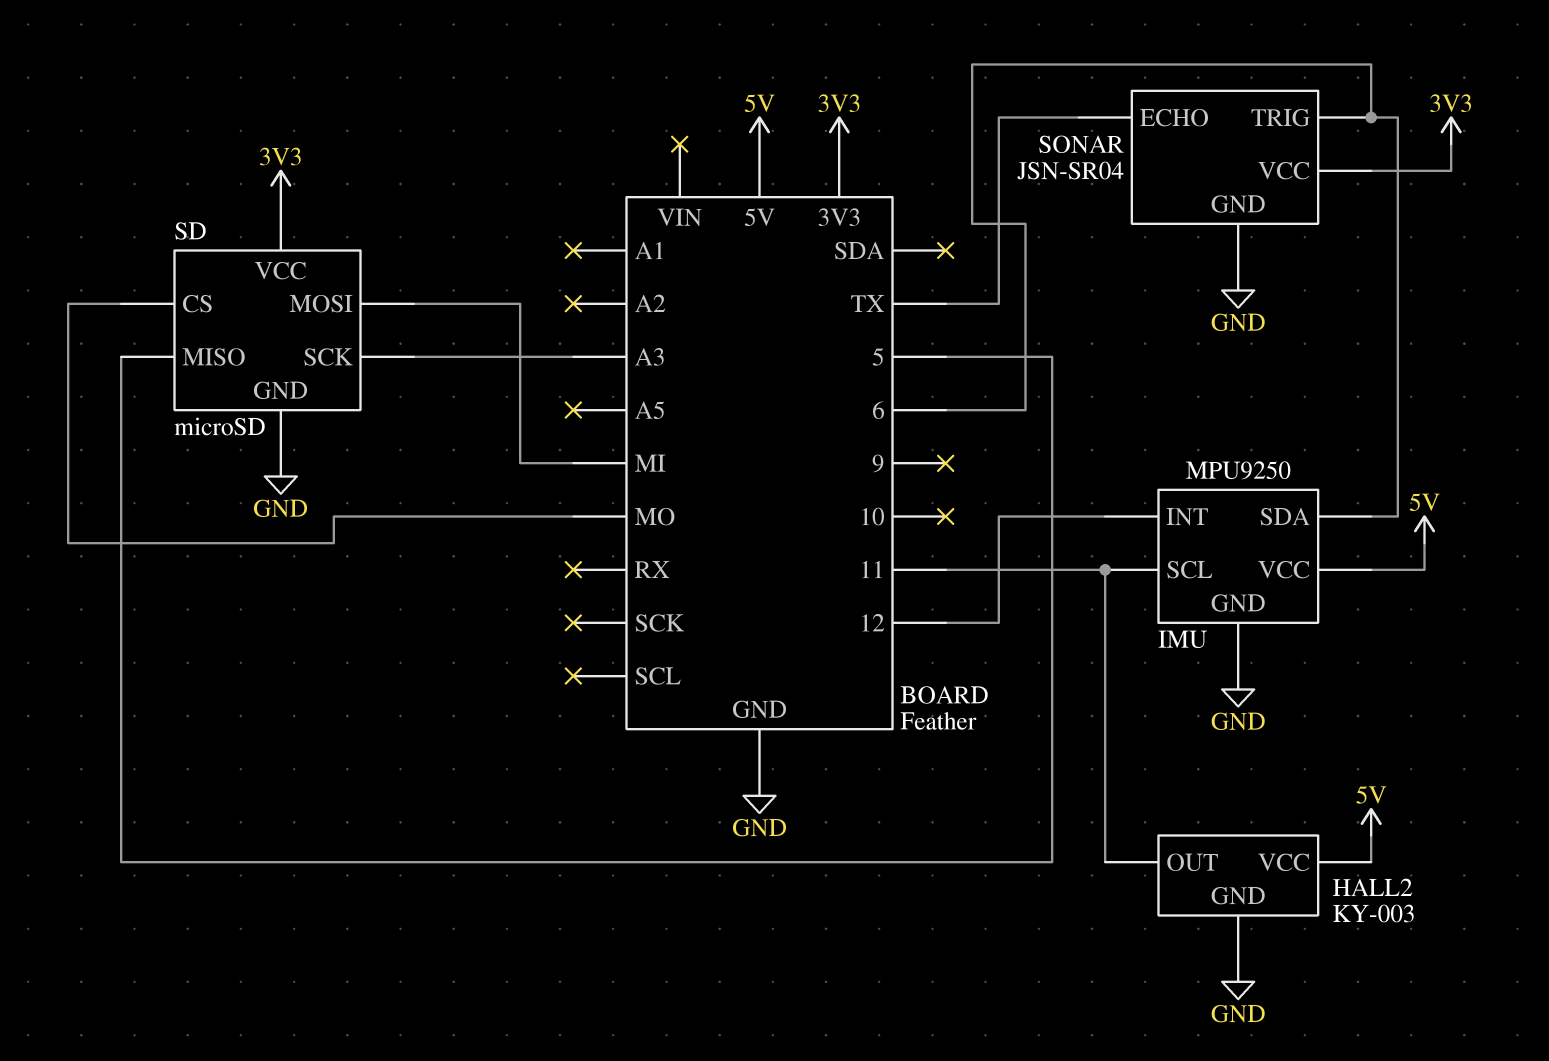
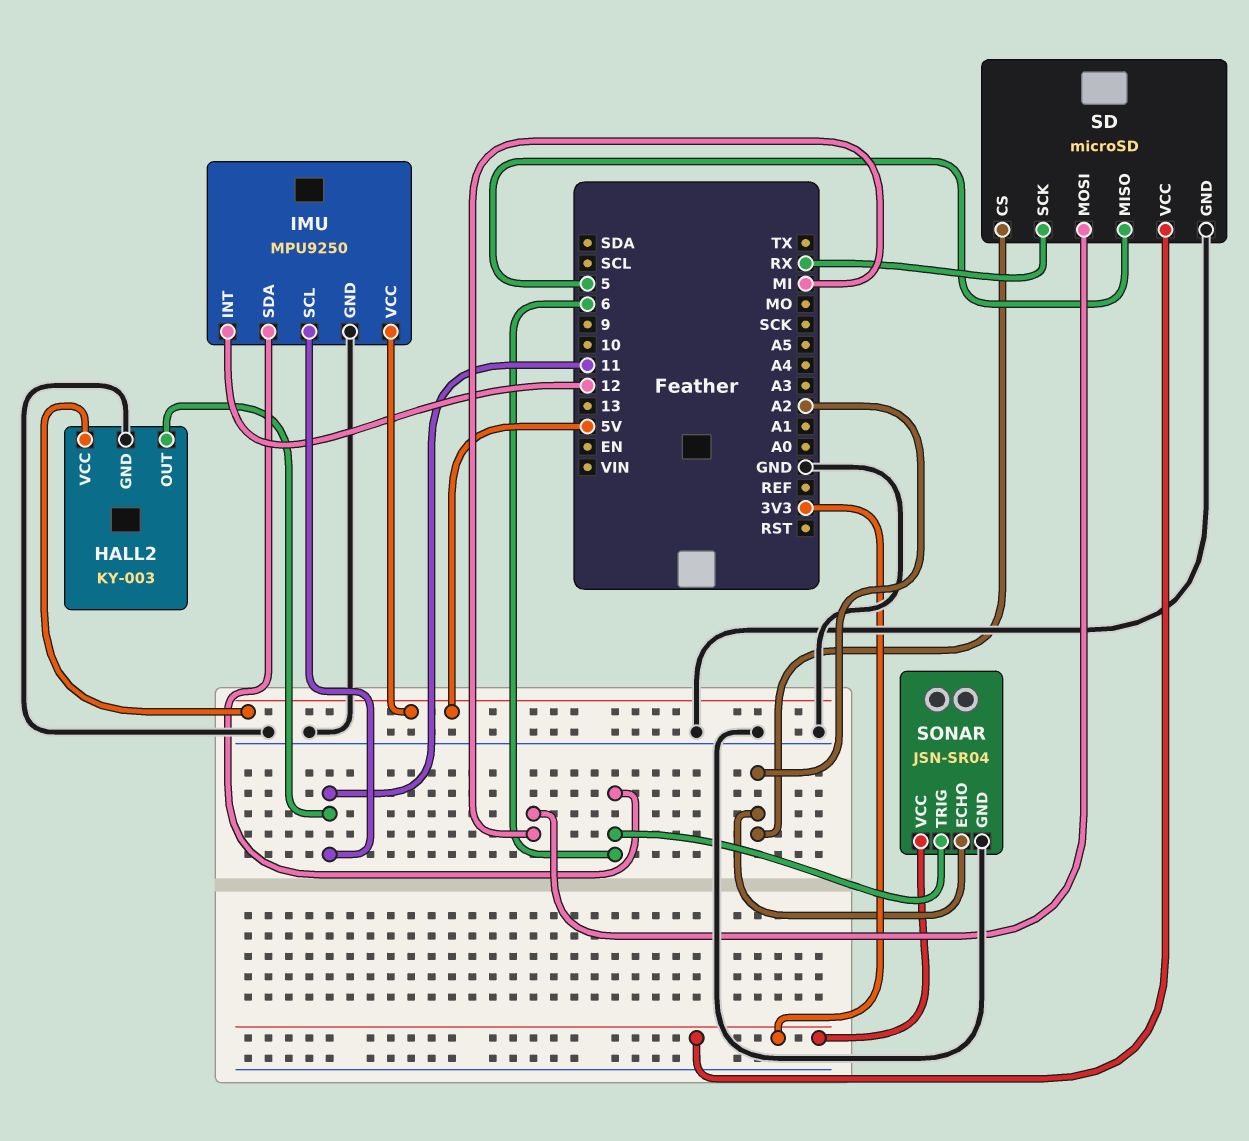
SD pin CS: MO -> A2
SD pin SCK: A3 -> RX
SONAR pin ECHO: TX -> A2

